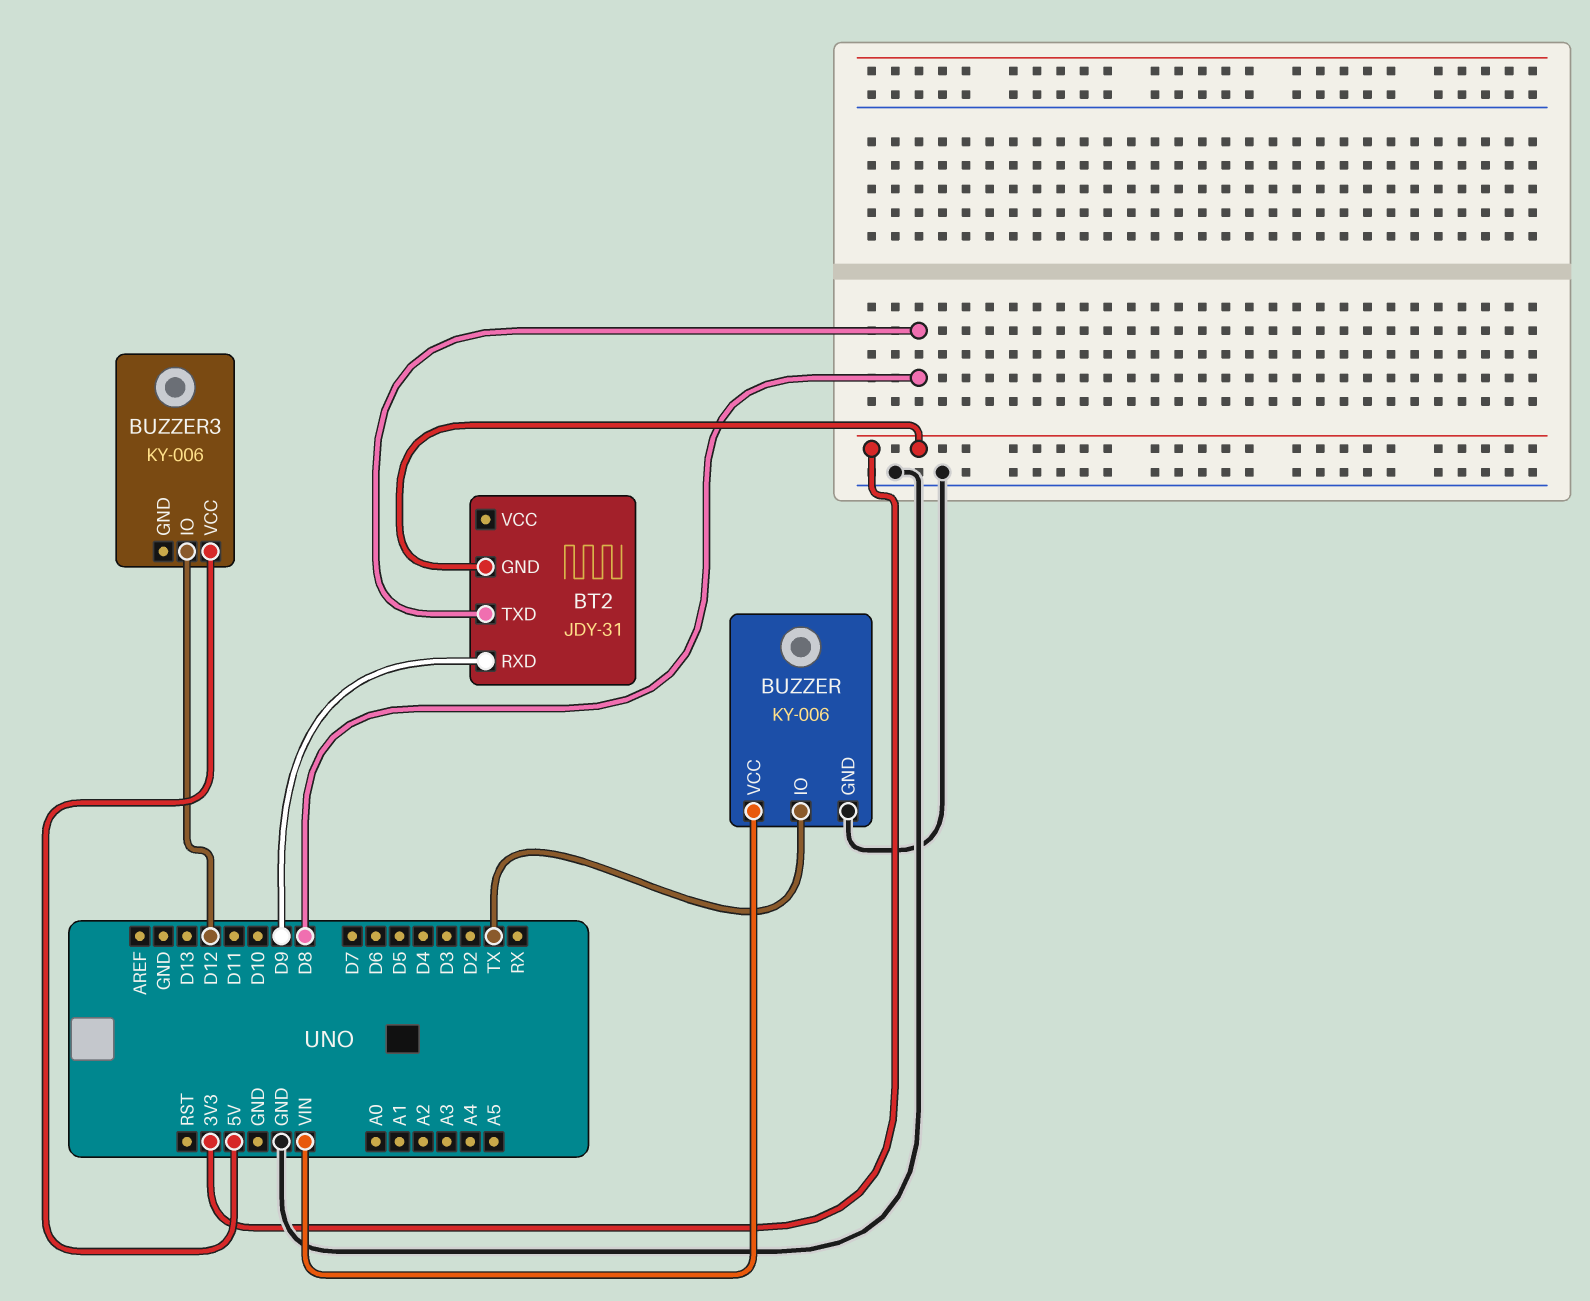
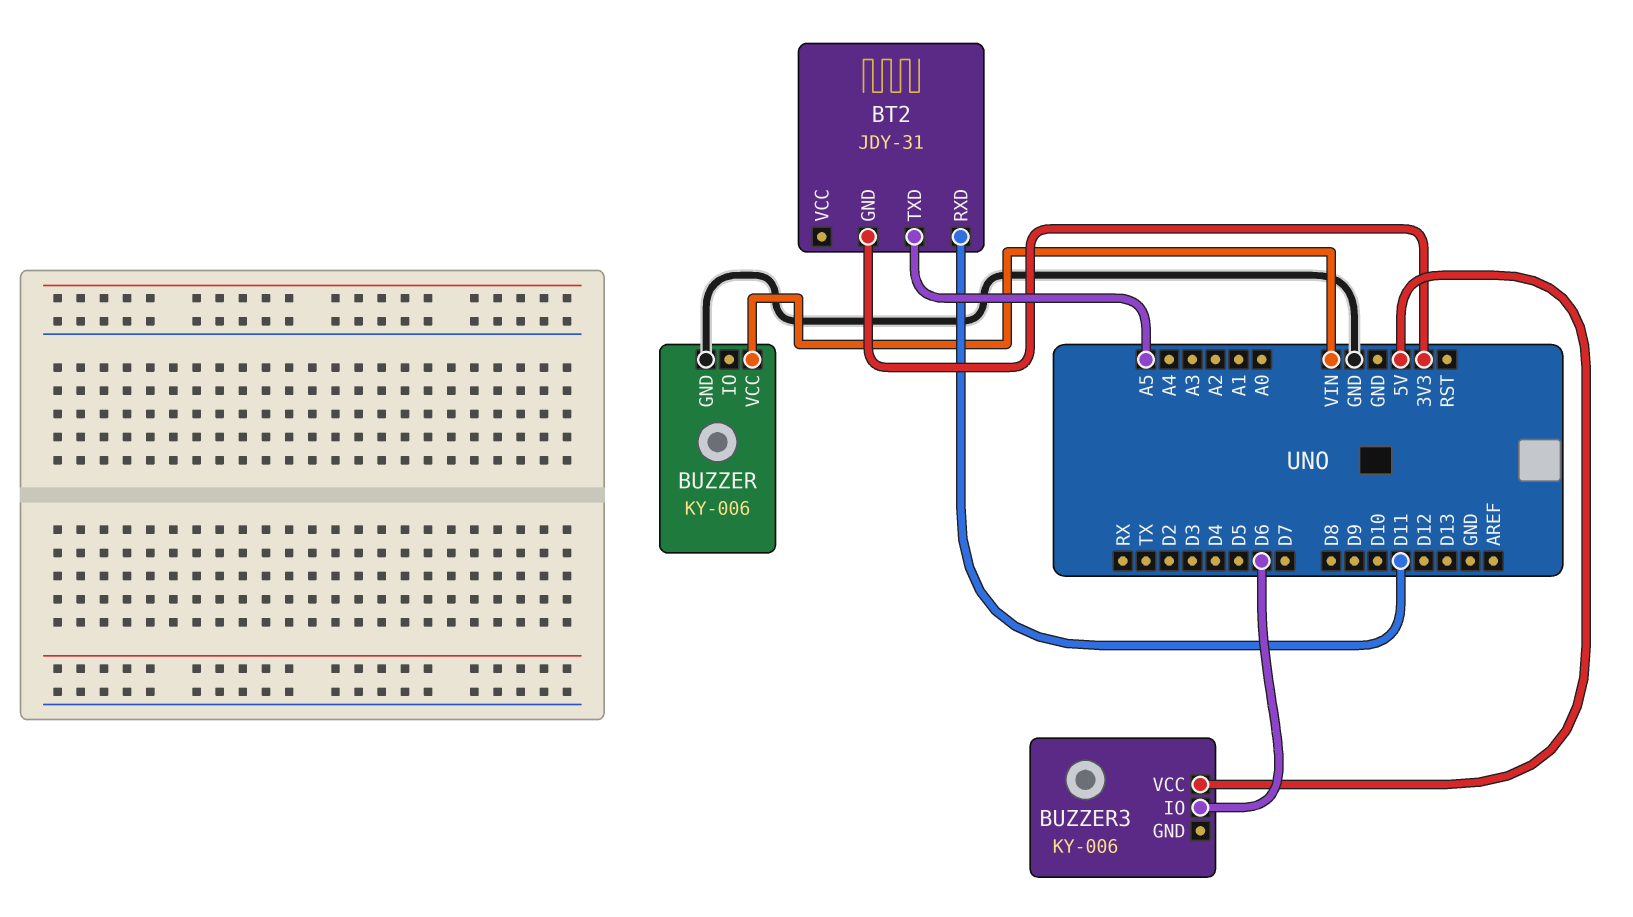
BT2 pin RXD: D9 -> D11
BT2 pin TXD: D8 -> A5
BUZZER pin IO: TX -> none
BUZZER3 pin IO: D12 -> D6

